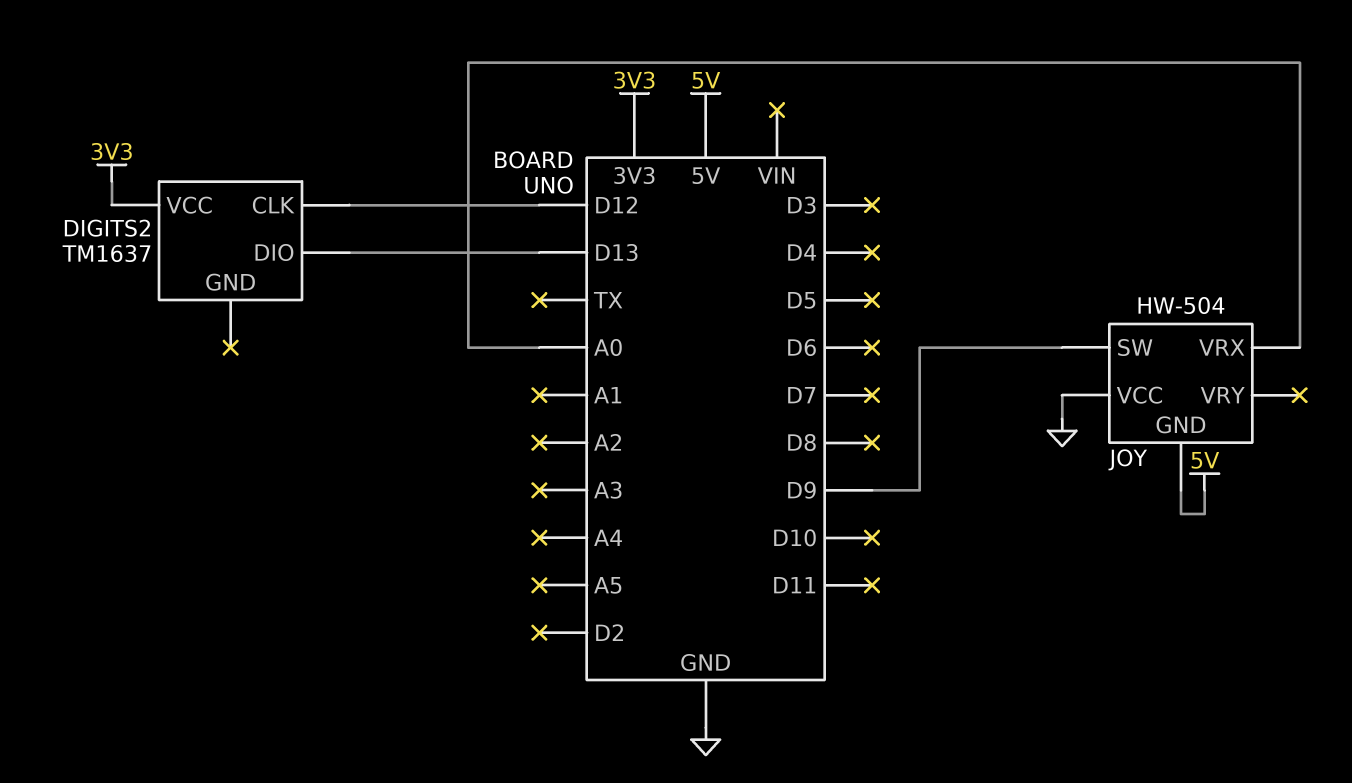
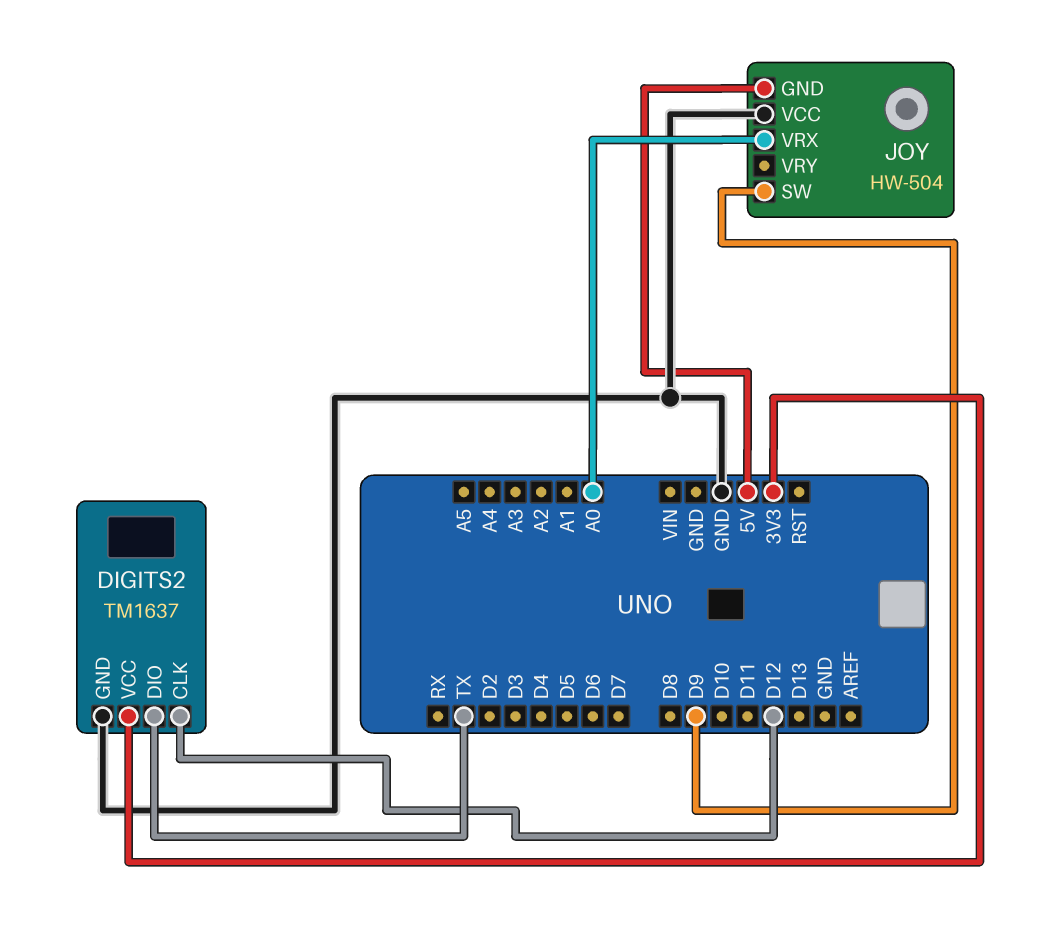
DIGITS2 pin DIO: D13 -> TX
DIGITS2 pin GND: none -> GND

